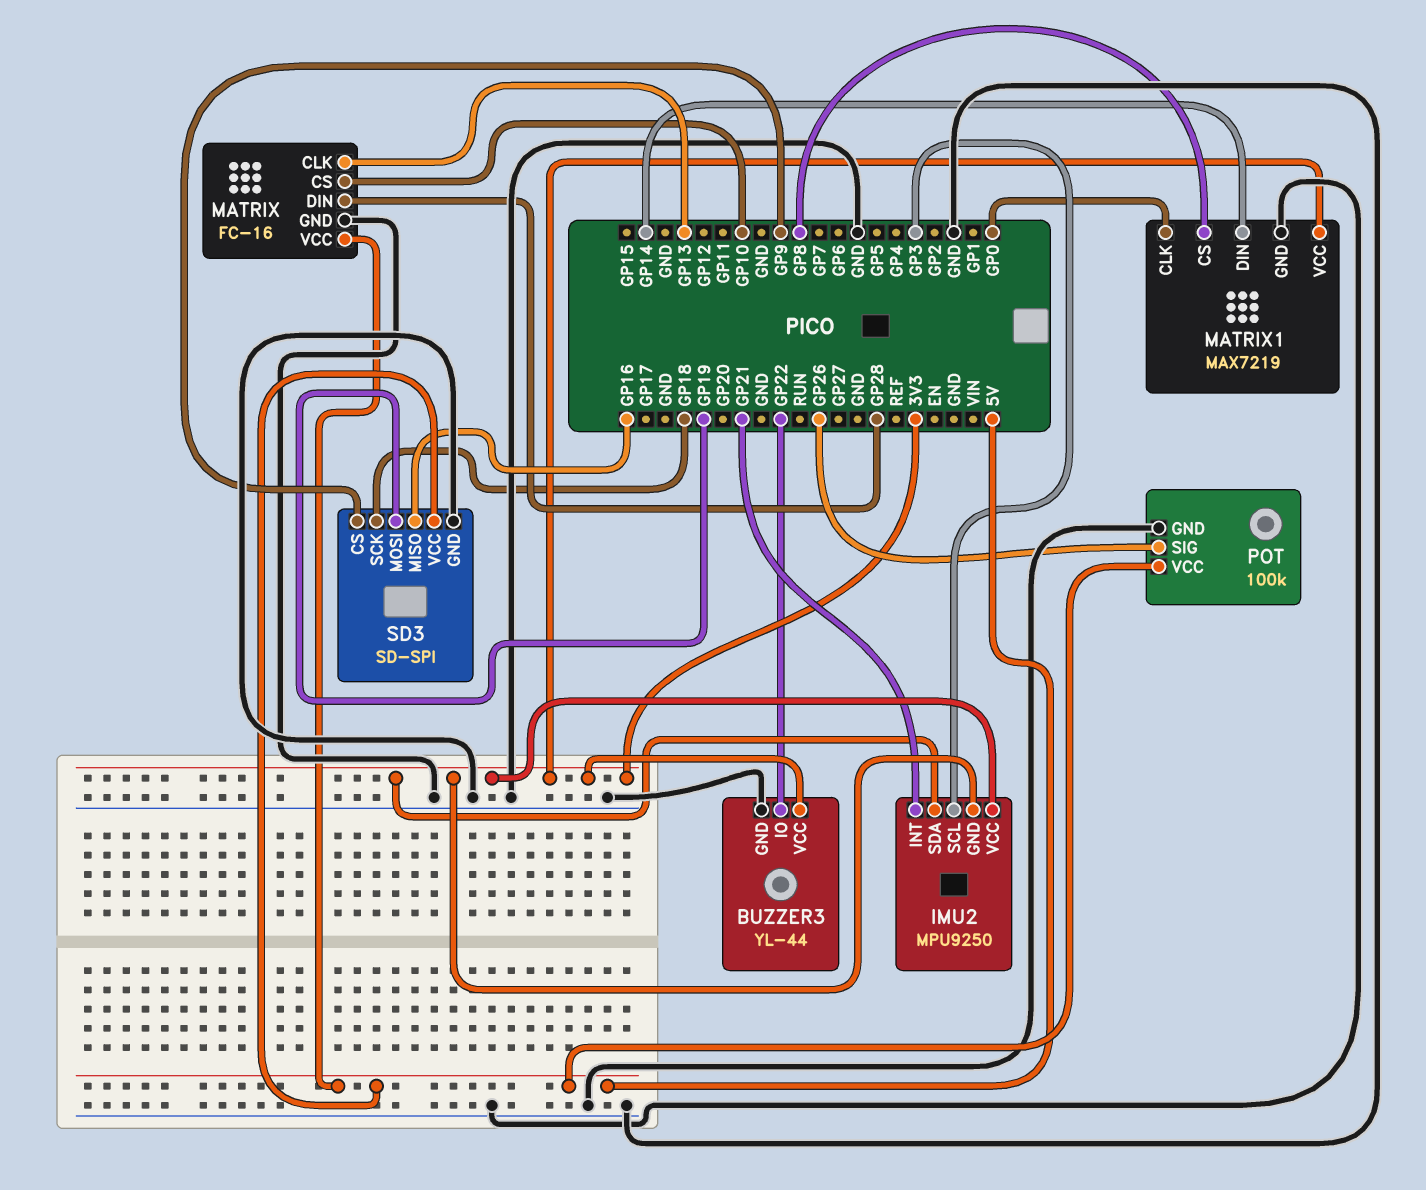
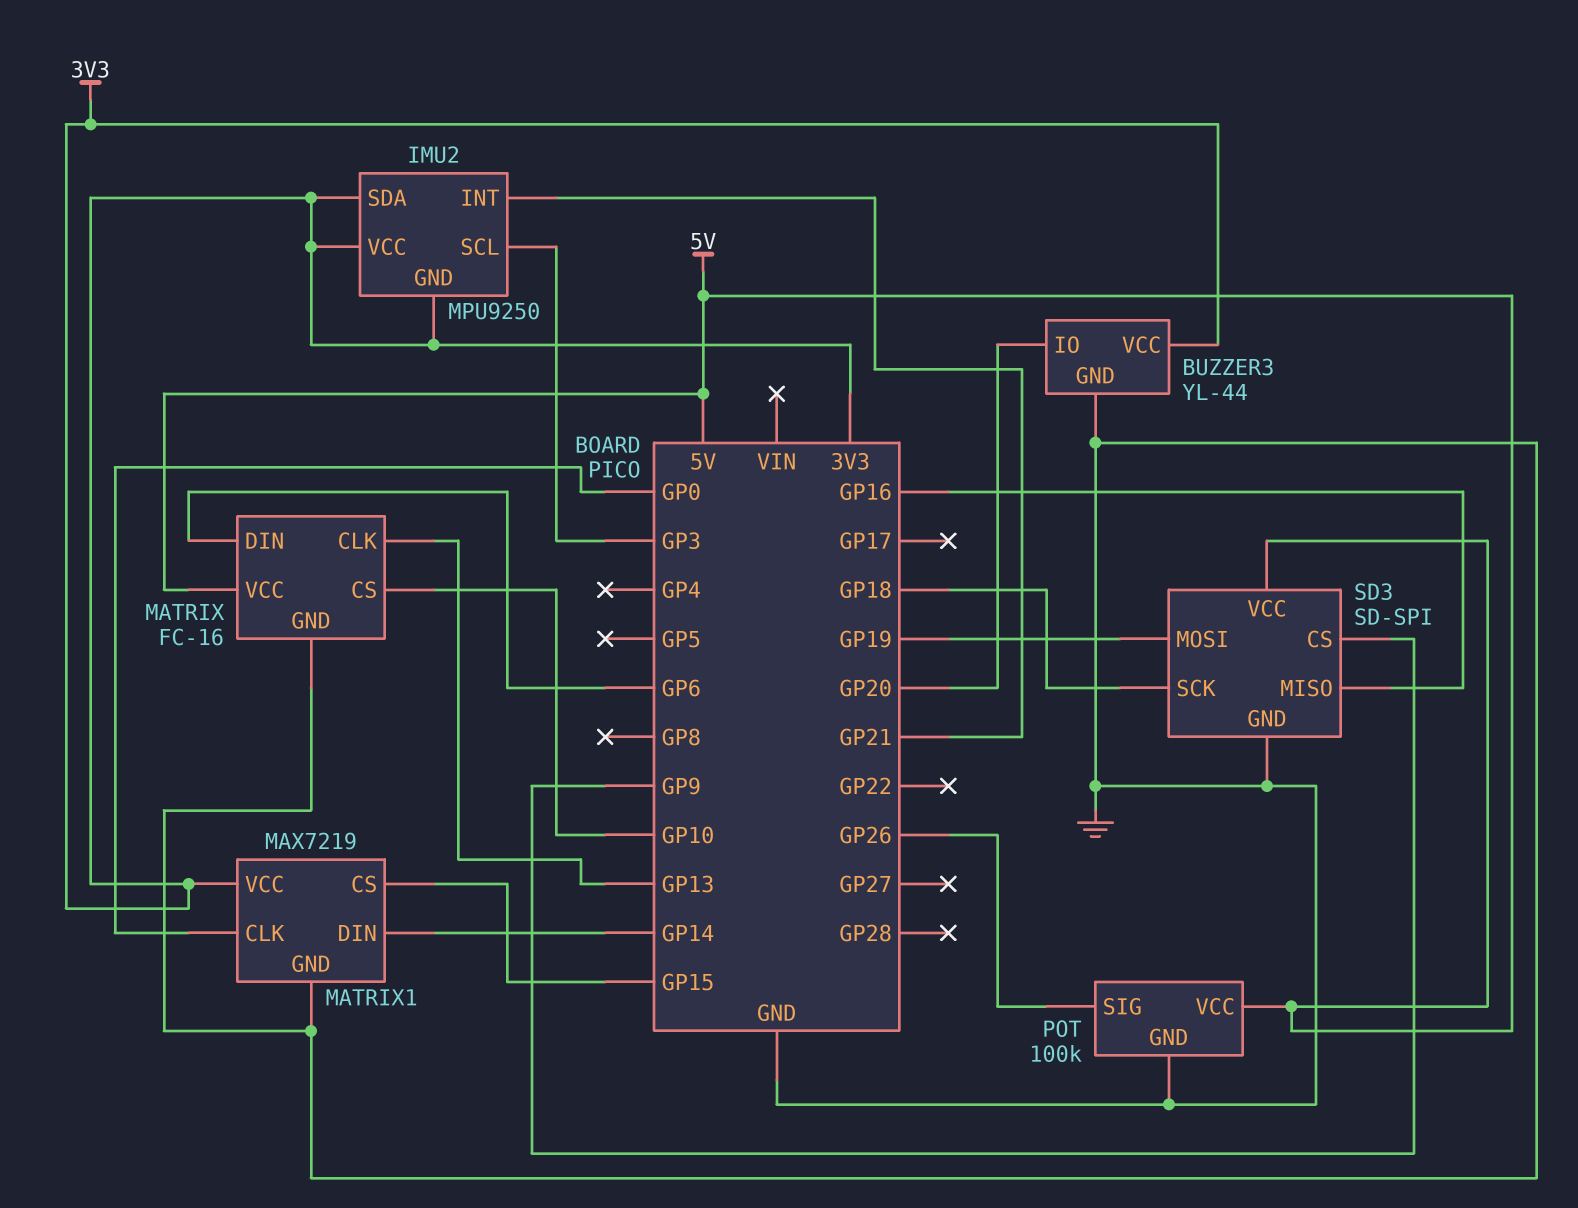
BUZZER3 pin IO: GP22 -> GP20
MATRIX pin DIN: GP28 -> GP6
MATRIX1 pin CS: GP8 -> GP15

